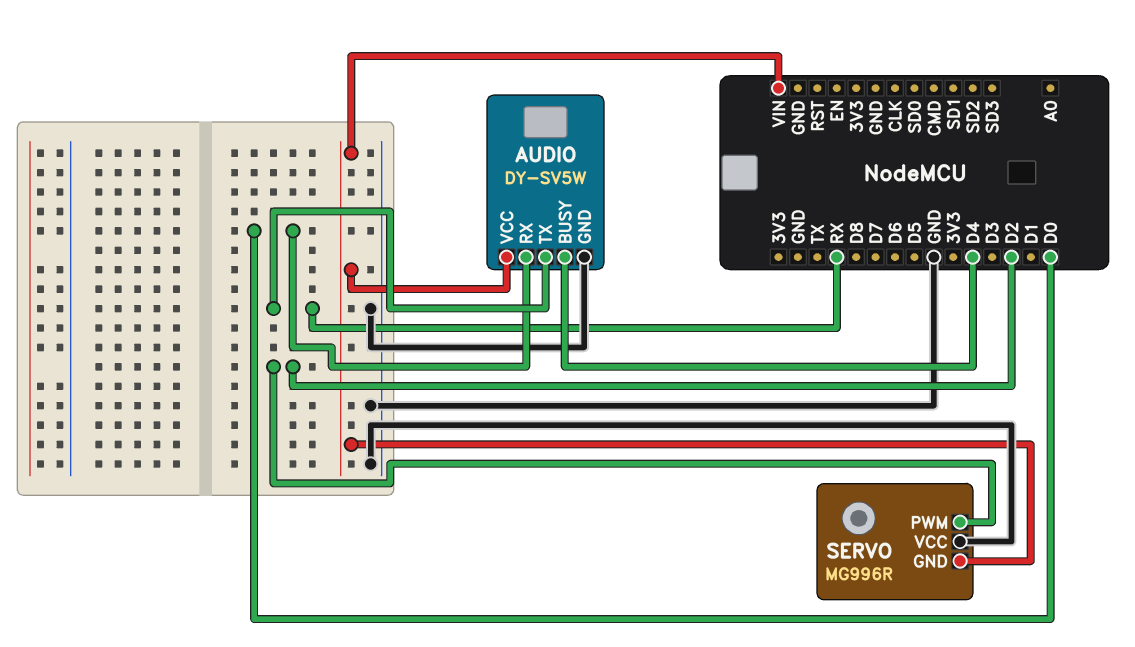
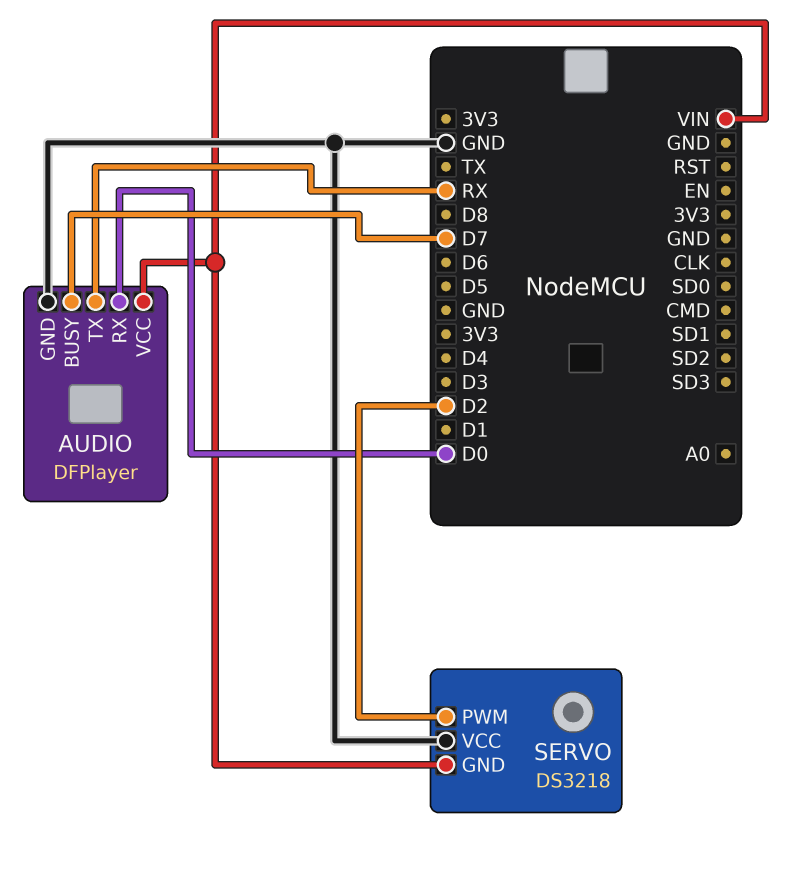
AUDIO: DY-SV5W -> DFPlayer
AUDIO pin BUSY: D4 -> D7
SERVO: MG996R -> DS3218

